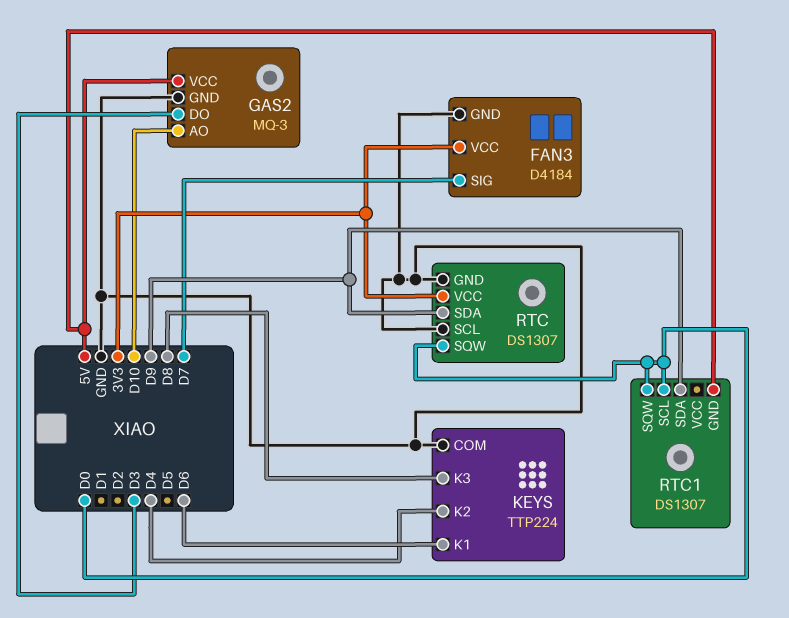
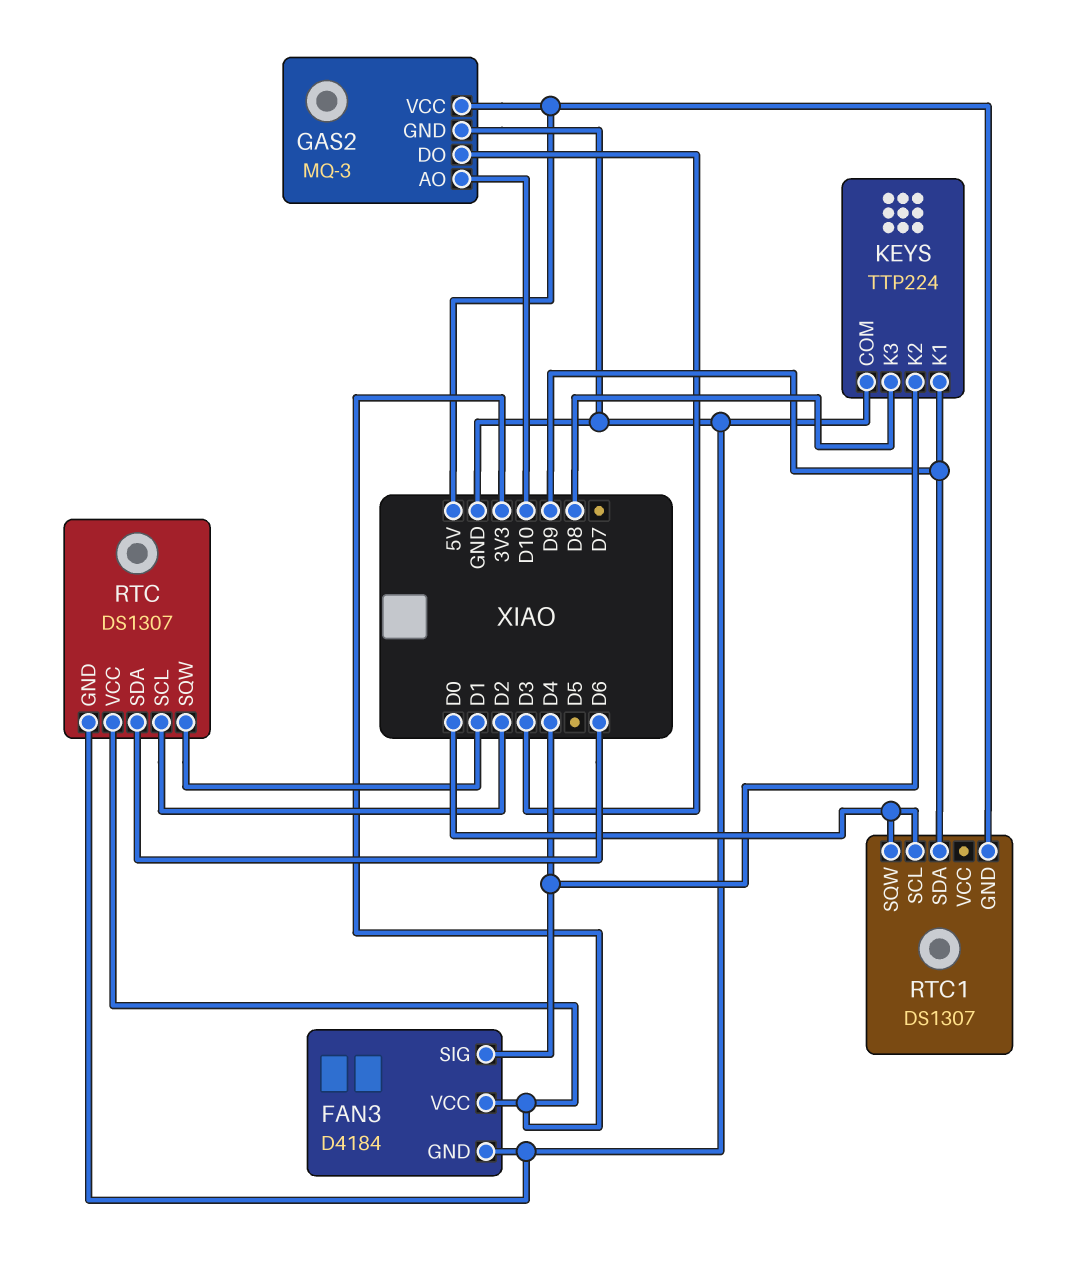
FAN3 pin SIG: D7 -> D4
KEYS pin K1: D6 -> D9
RTC pin SCL: GND -> D2
RTC pin SDA: D9 -> D6
RTC pin SQW: D0 -> D1

